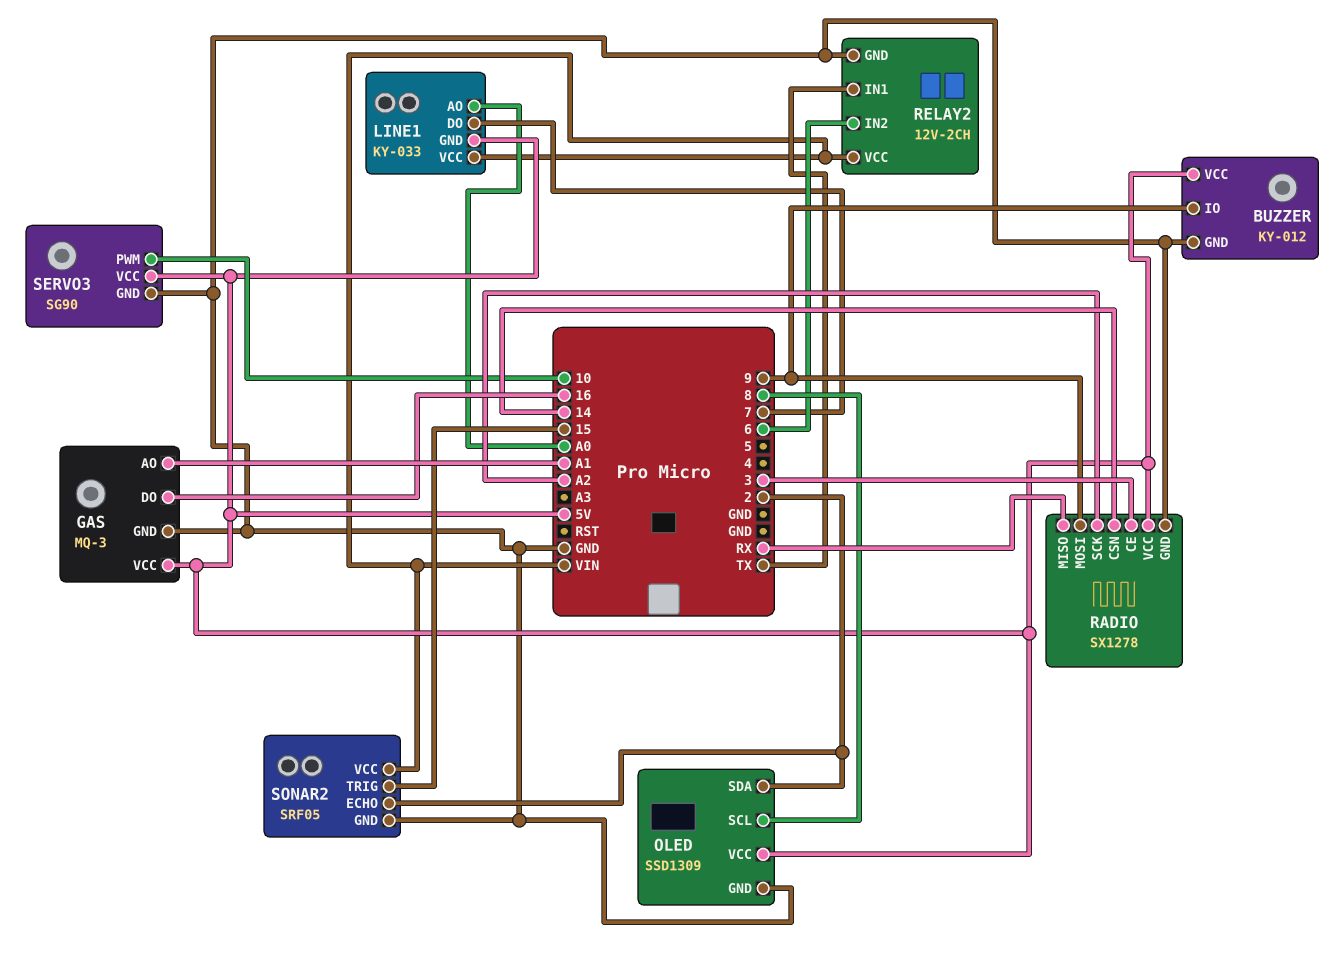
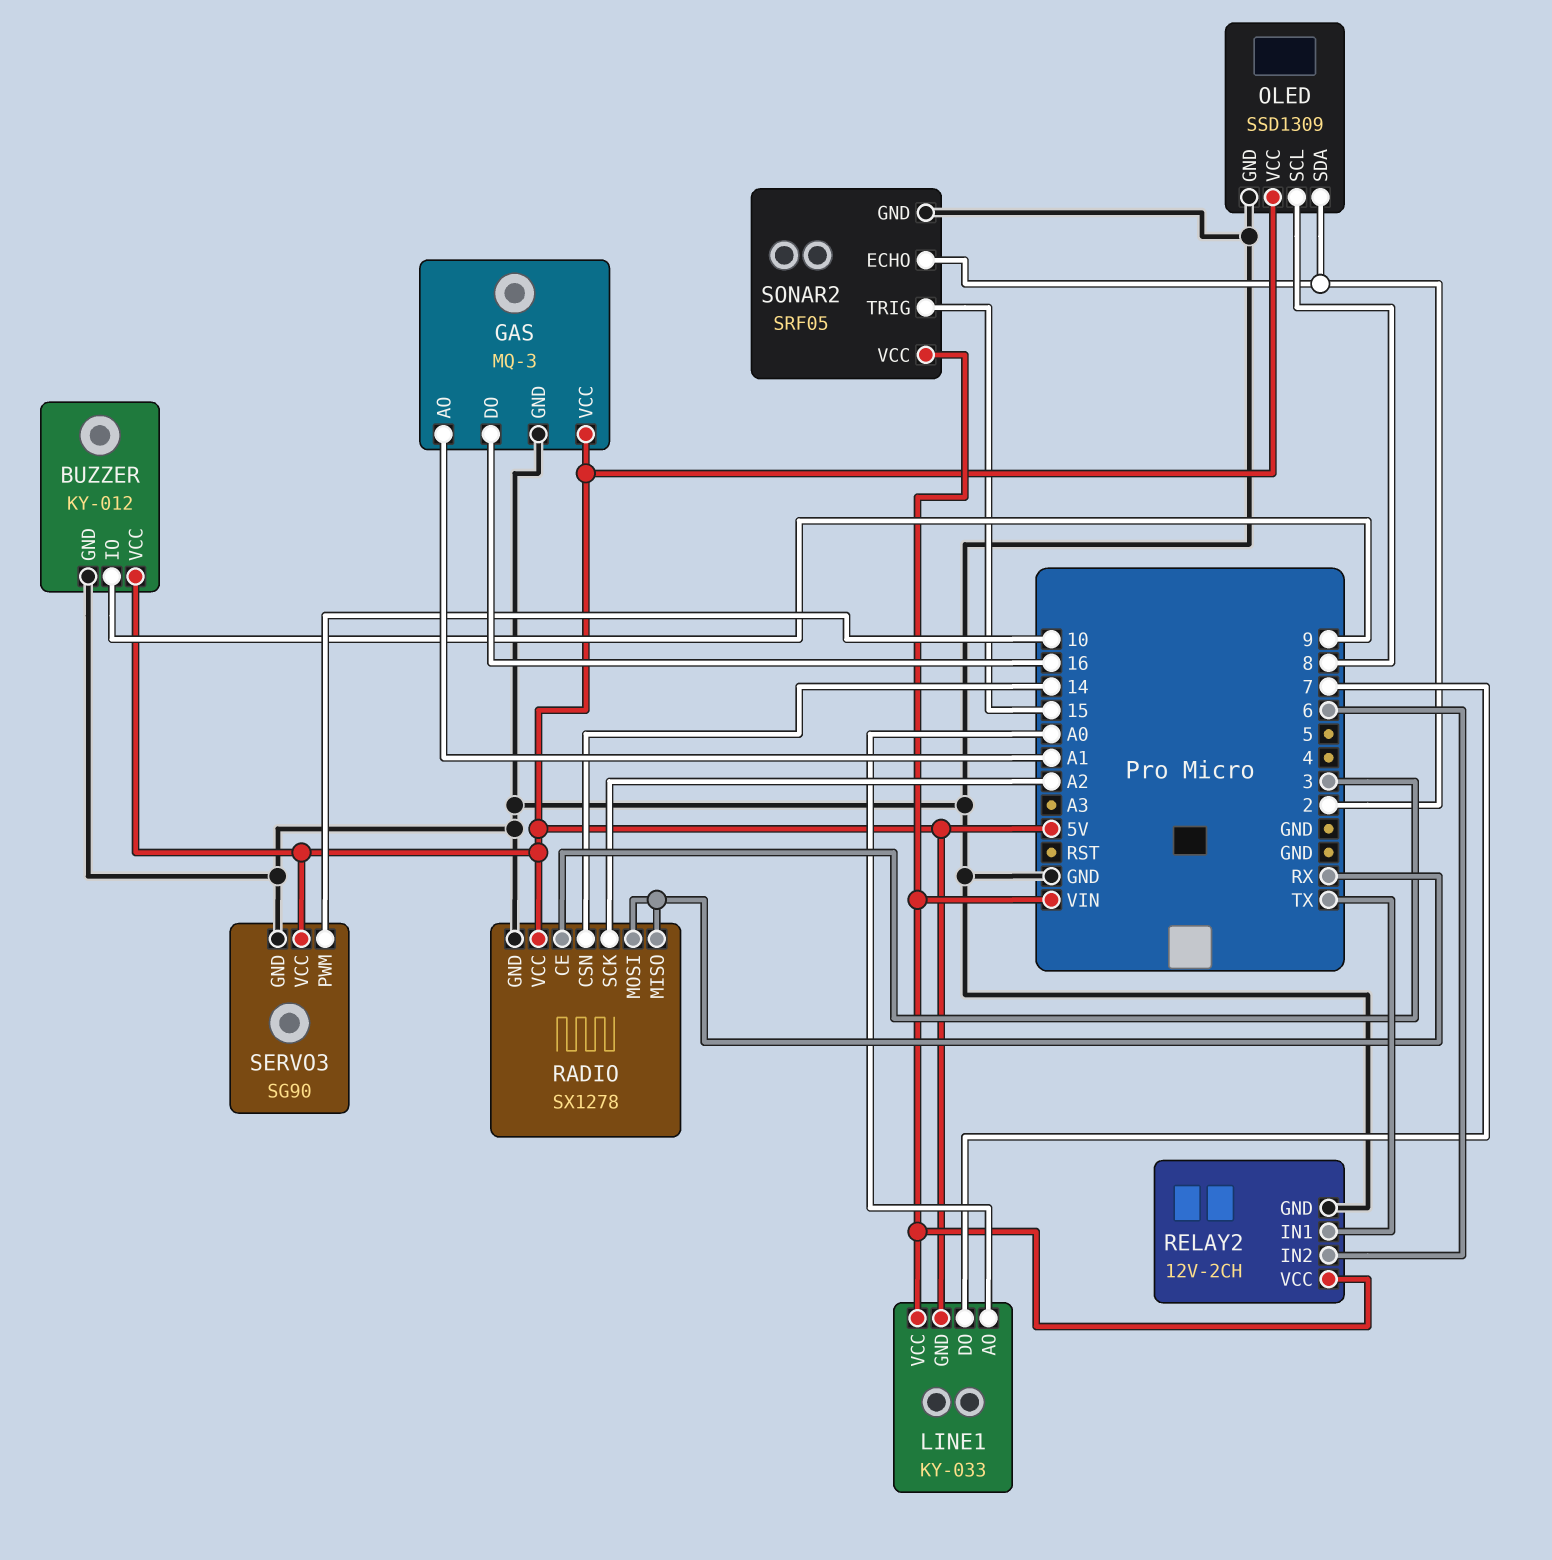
RADIO pin MOSI: 9 -> RX

